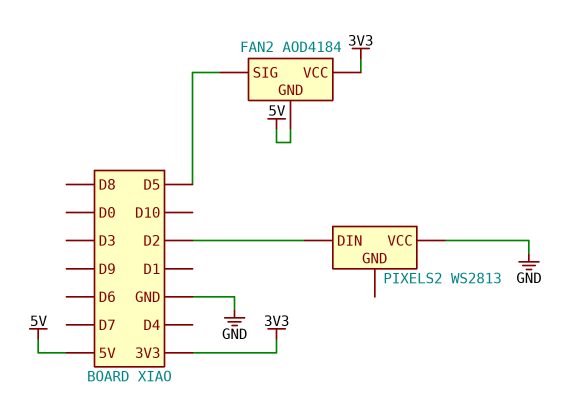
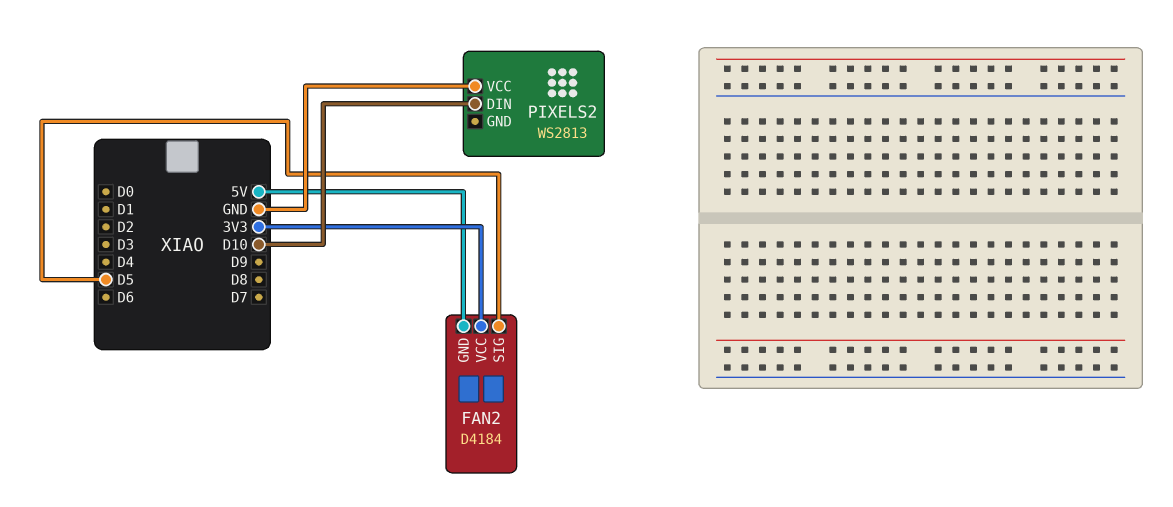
FAN2: AOD4184 -> D4184
PIXELS2 pin DIN: D2 -> D10

